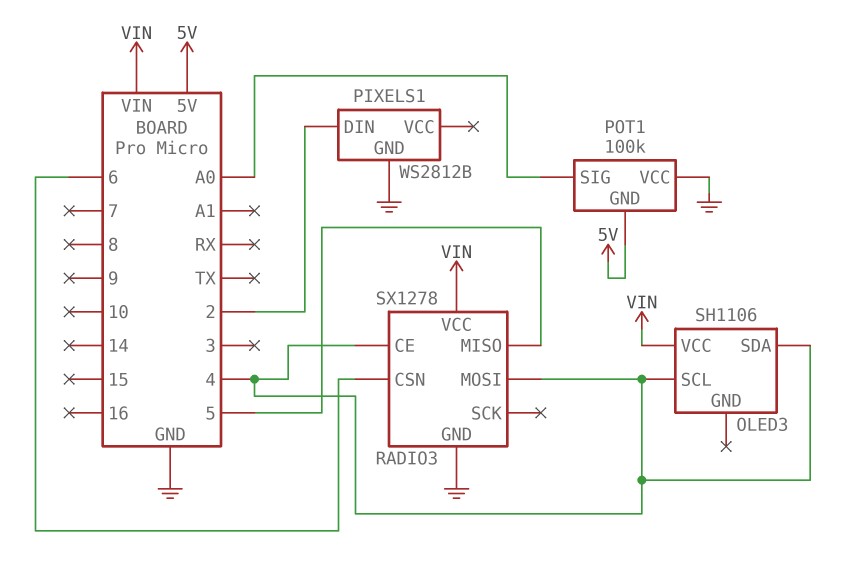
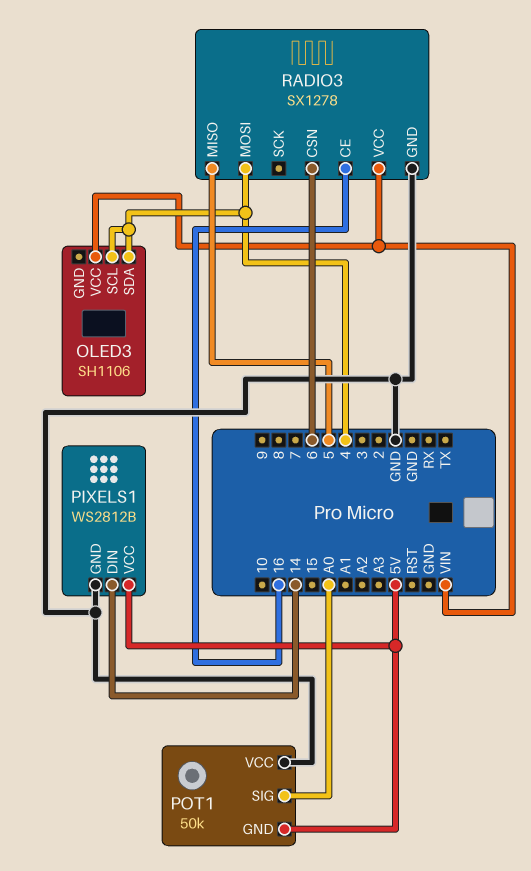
PIXELS1 pin DIN: 2 -> 14
PIXELS1 pin VCC: none -> 5V
POT1: 100k -> 50k
RADIO3 pin CE: 4 -> 16

